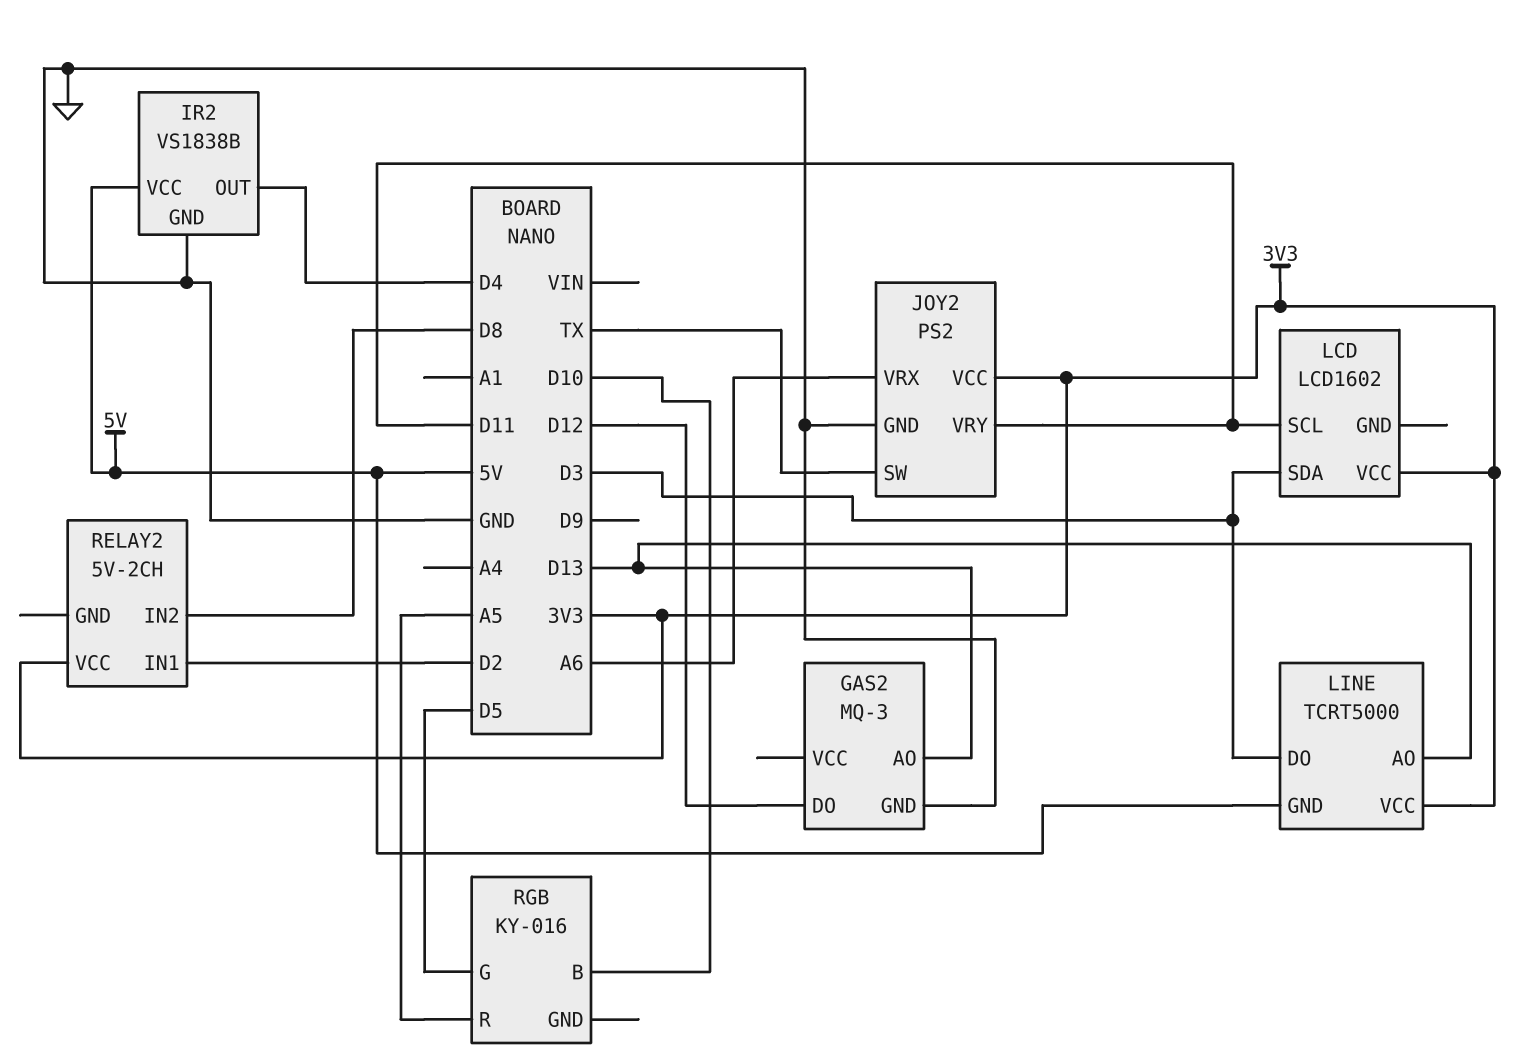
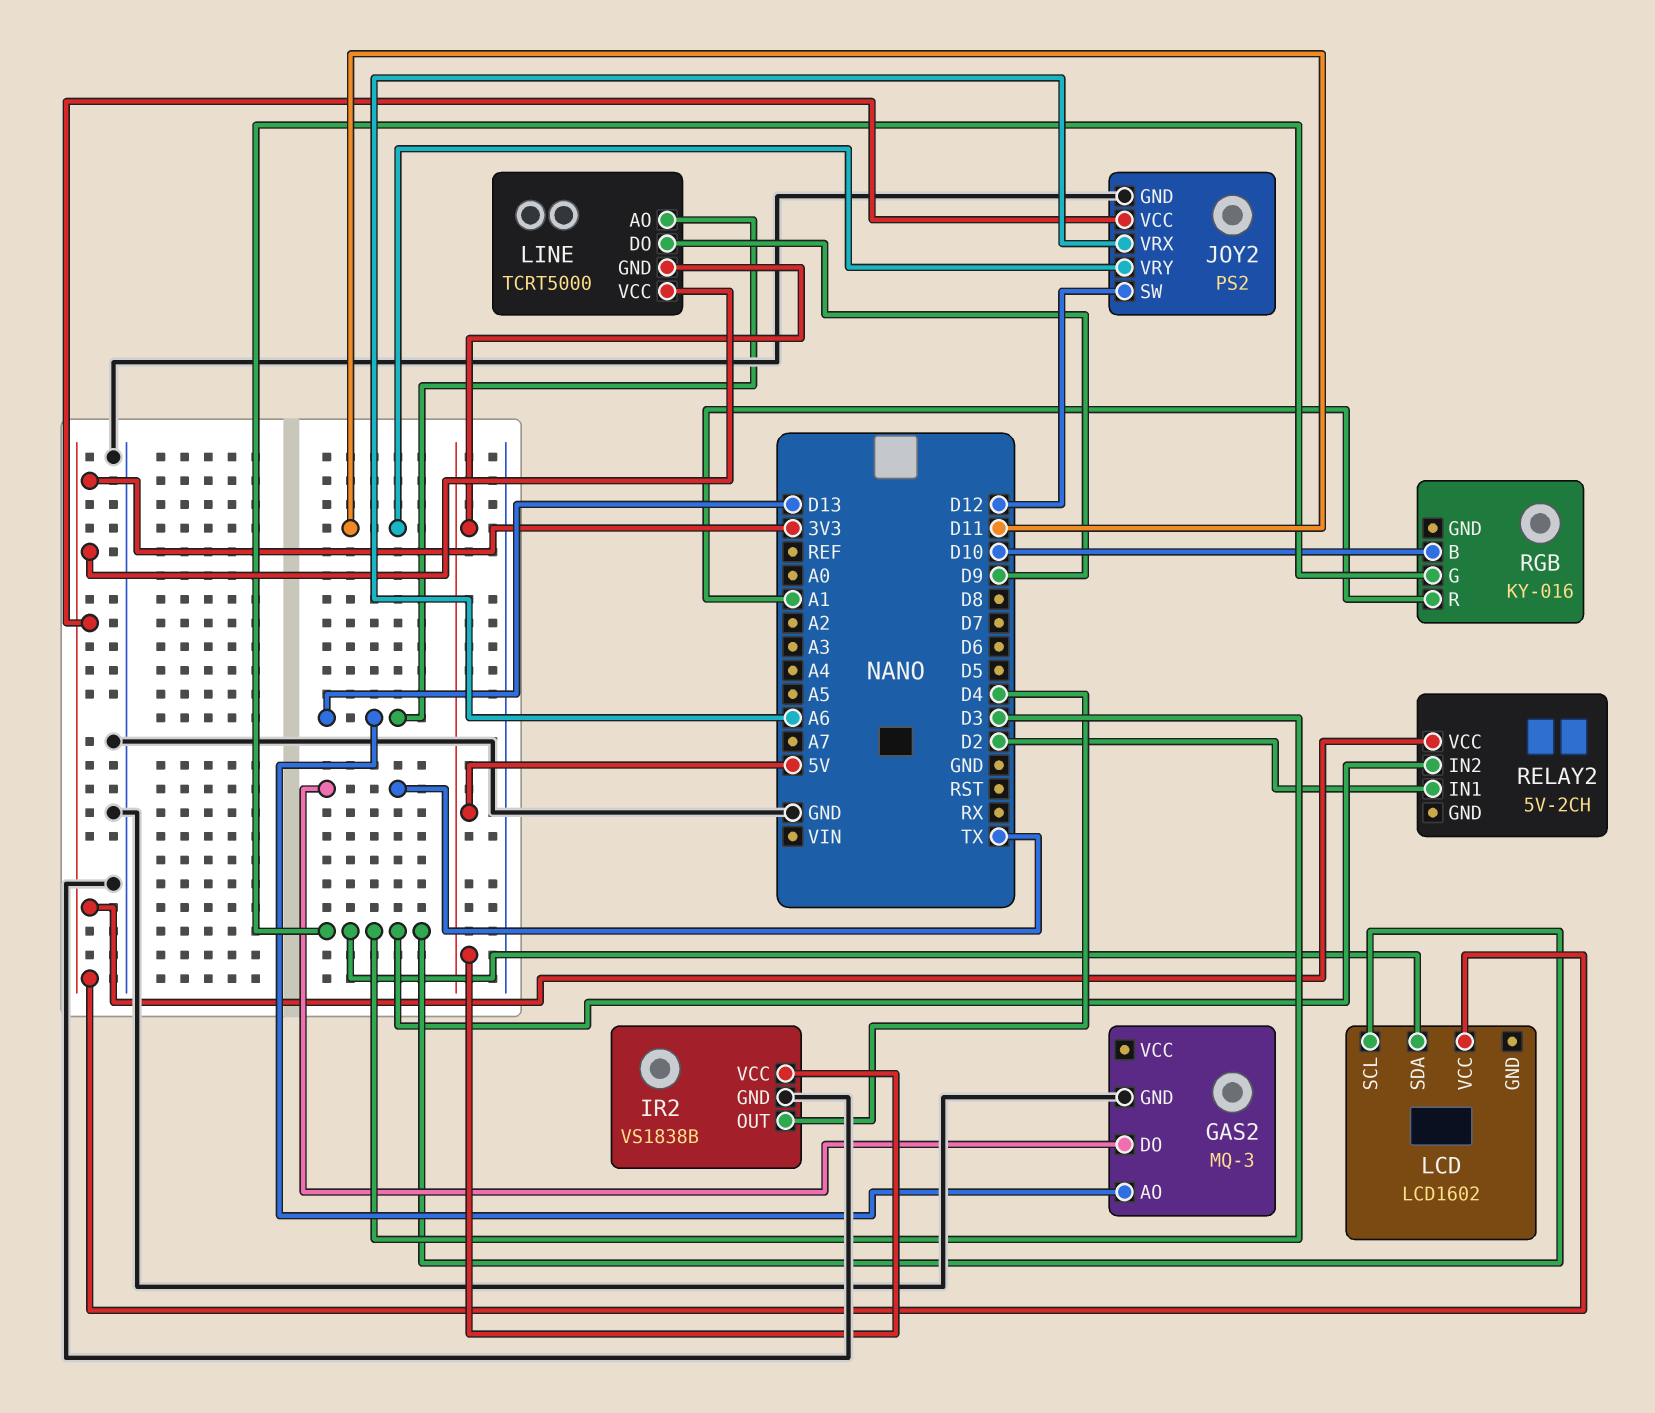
GAS2 pin DO: D12 -> TX
JOY2 pin SW: TX -> D12
LCD pin SCL: D11 -> D3
LINE pin DO: D3 -> D9
RELAY2 pin IN2: D8 -> D3
RGB pin G: D5 -> D3
RGB pin R: A5 -> A1

